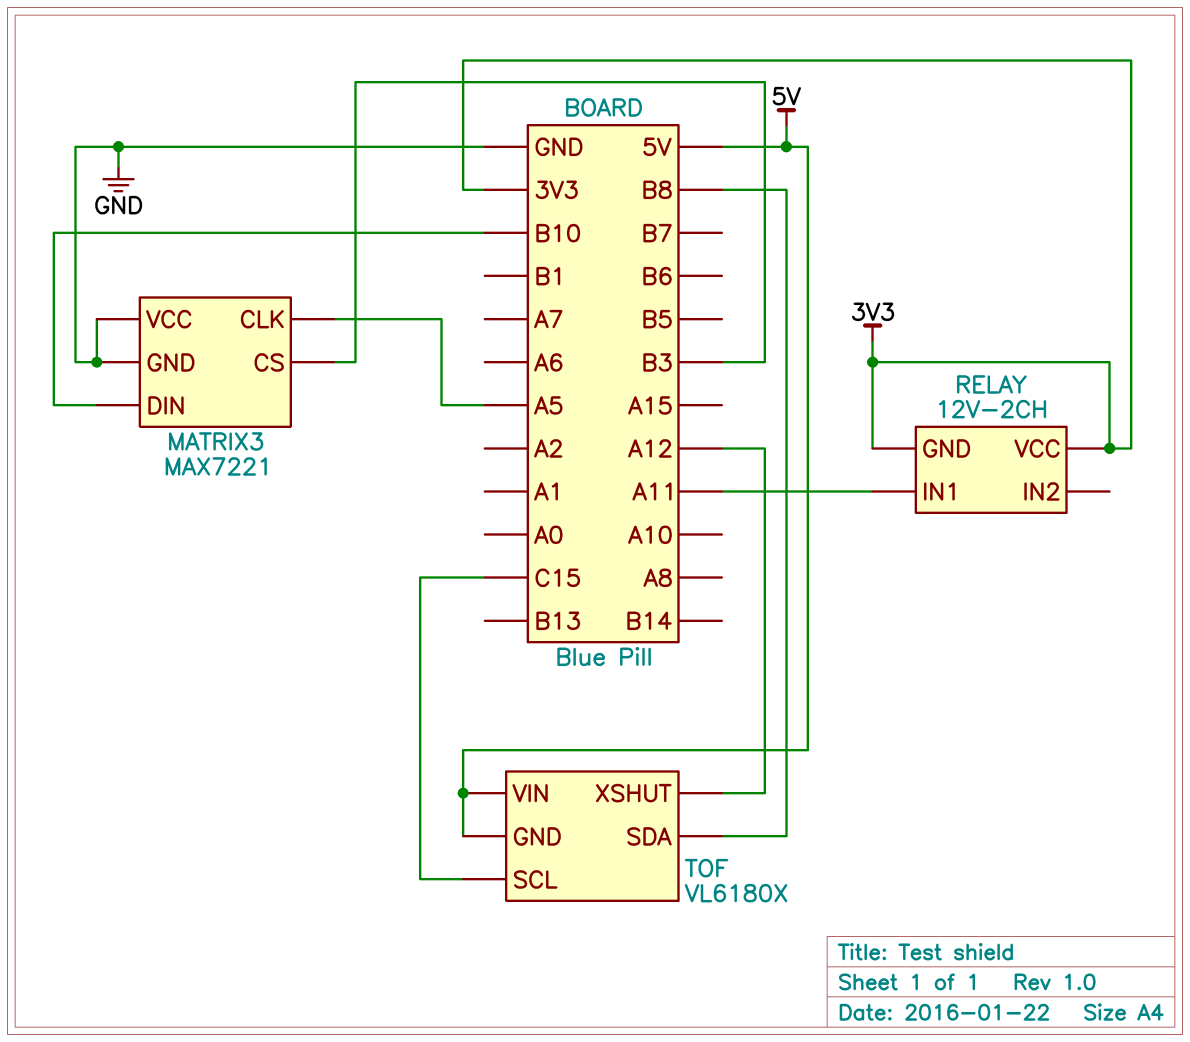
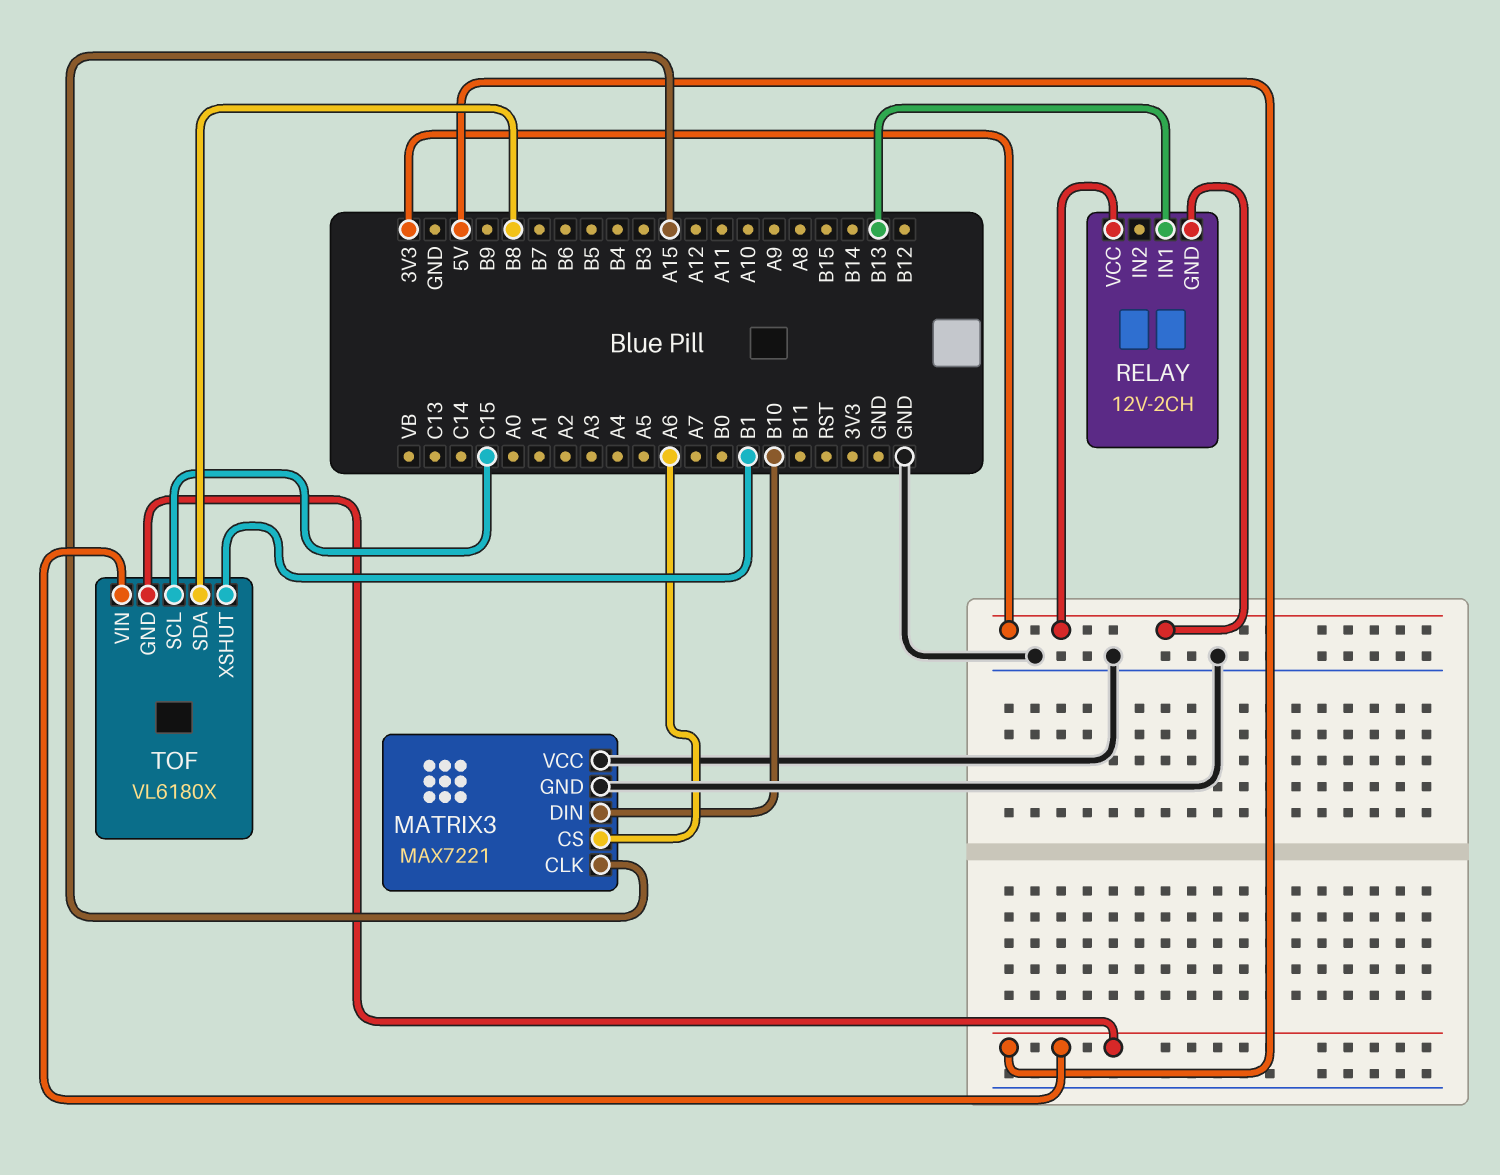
MATRIX3 pin CLK: A5 -> A15
MATRIX3 pin CS: B3 -> A6
RELAY pin IN1: A11 -> B13
TOF pin XSHUT: A12 -> B1

